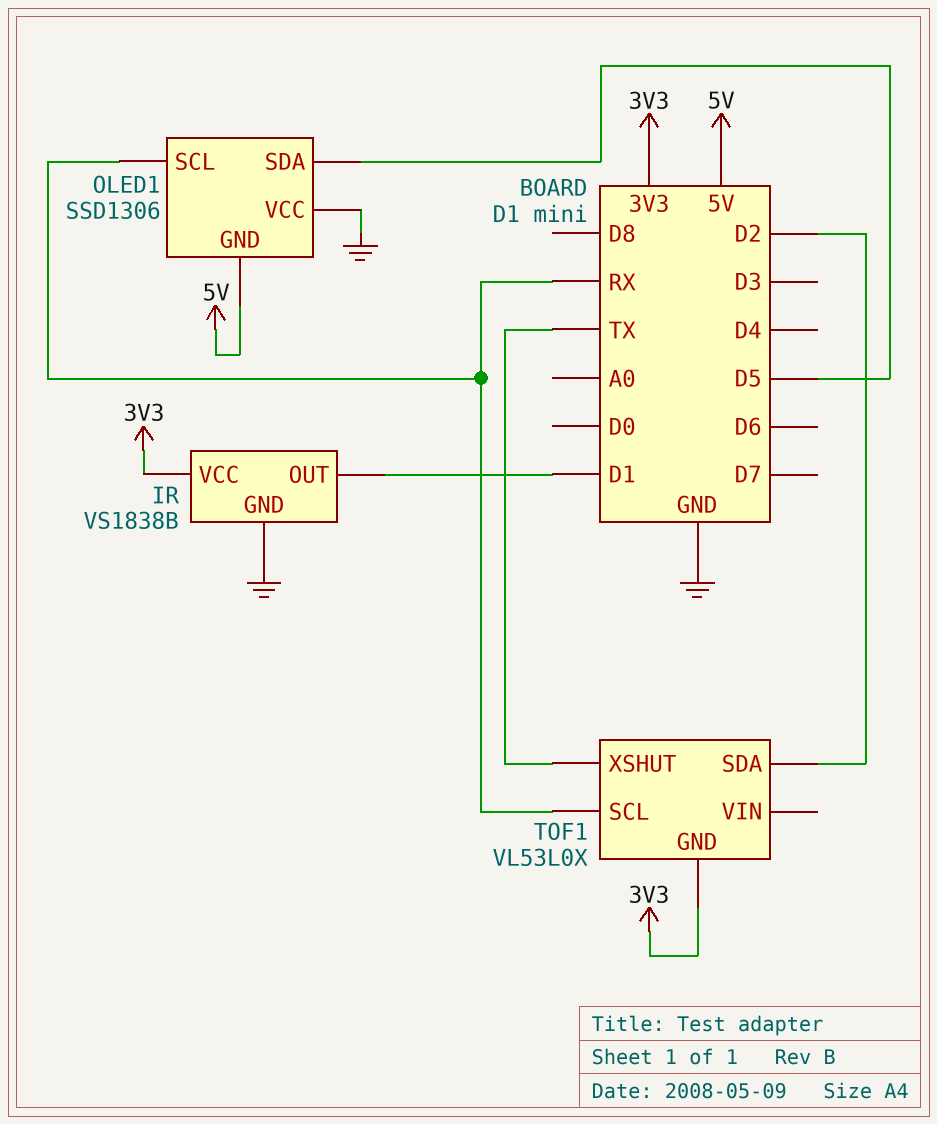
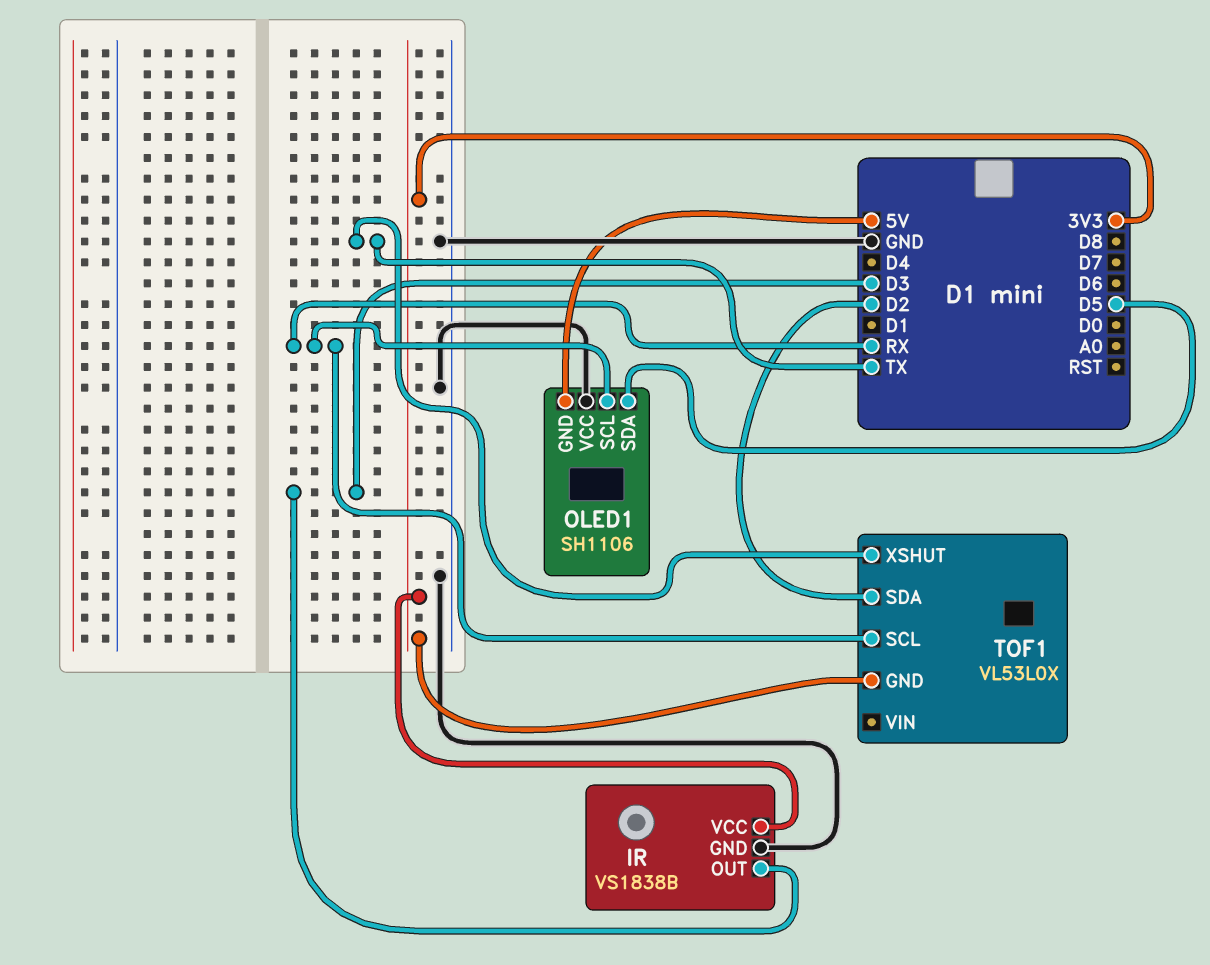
IR pin OUT: D1 -> D3
OLED1: SSD1306 -> SH1106

